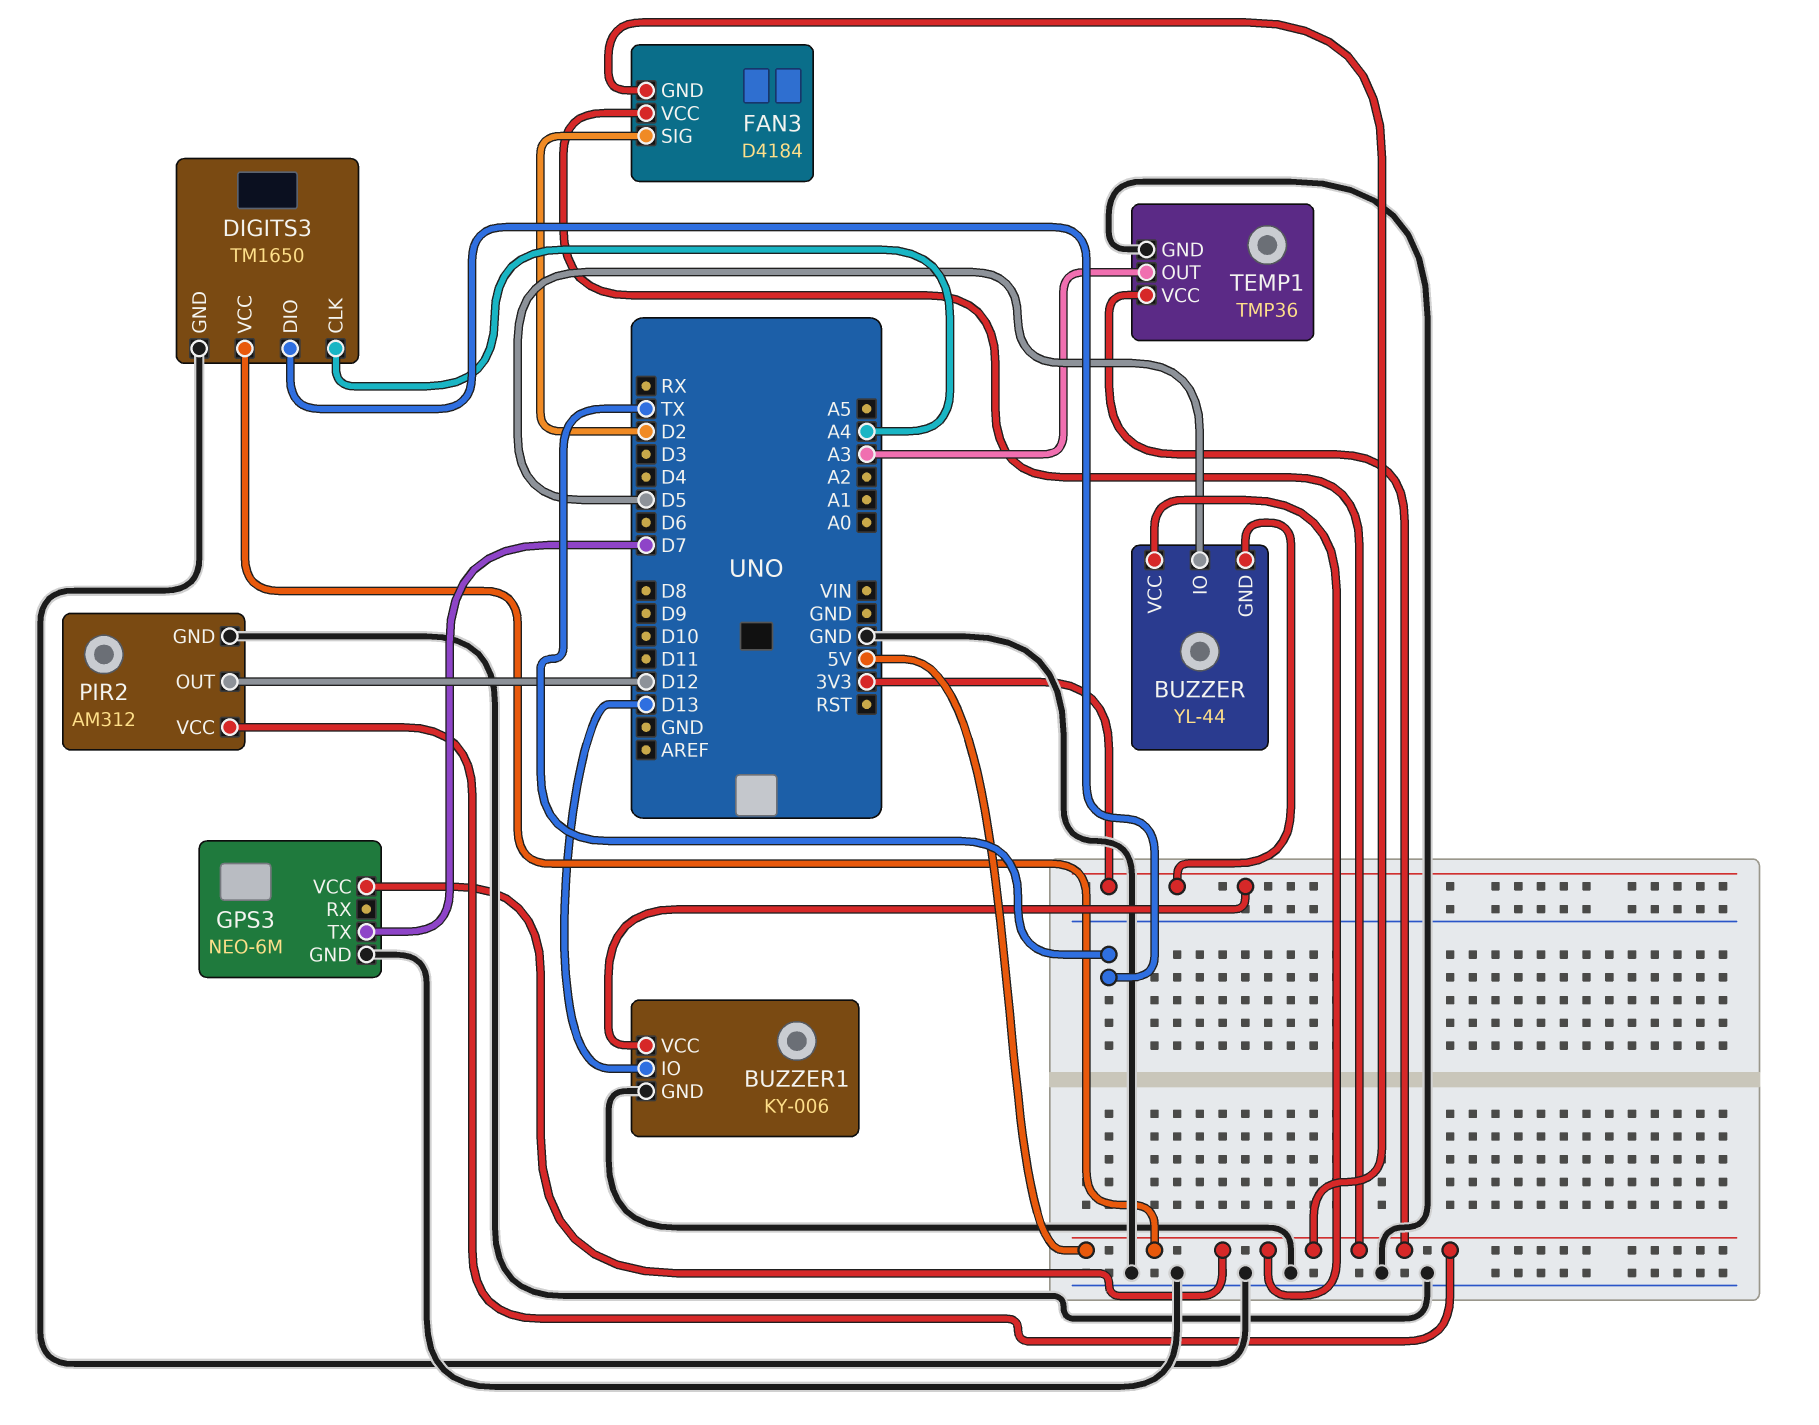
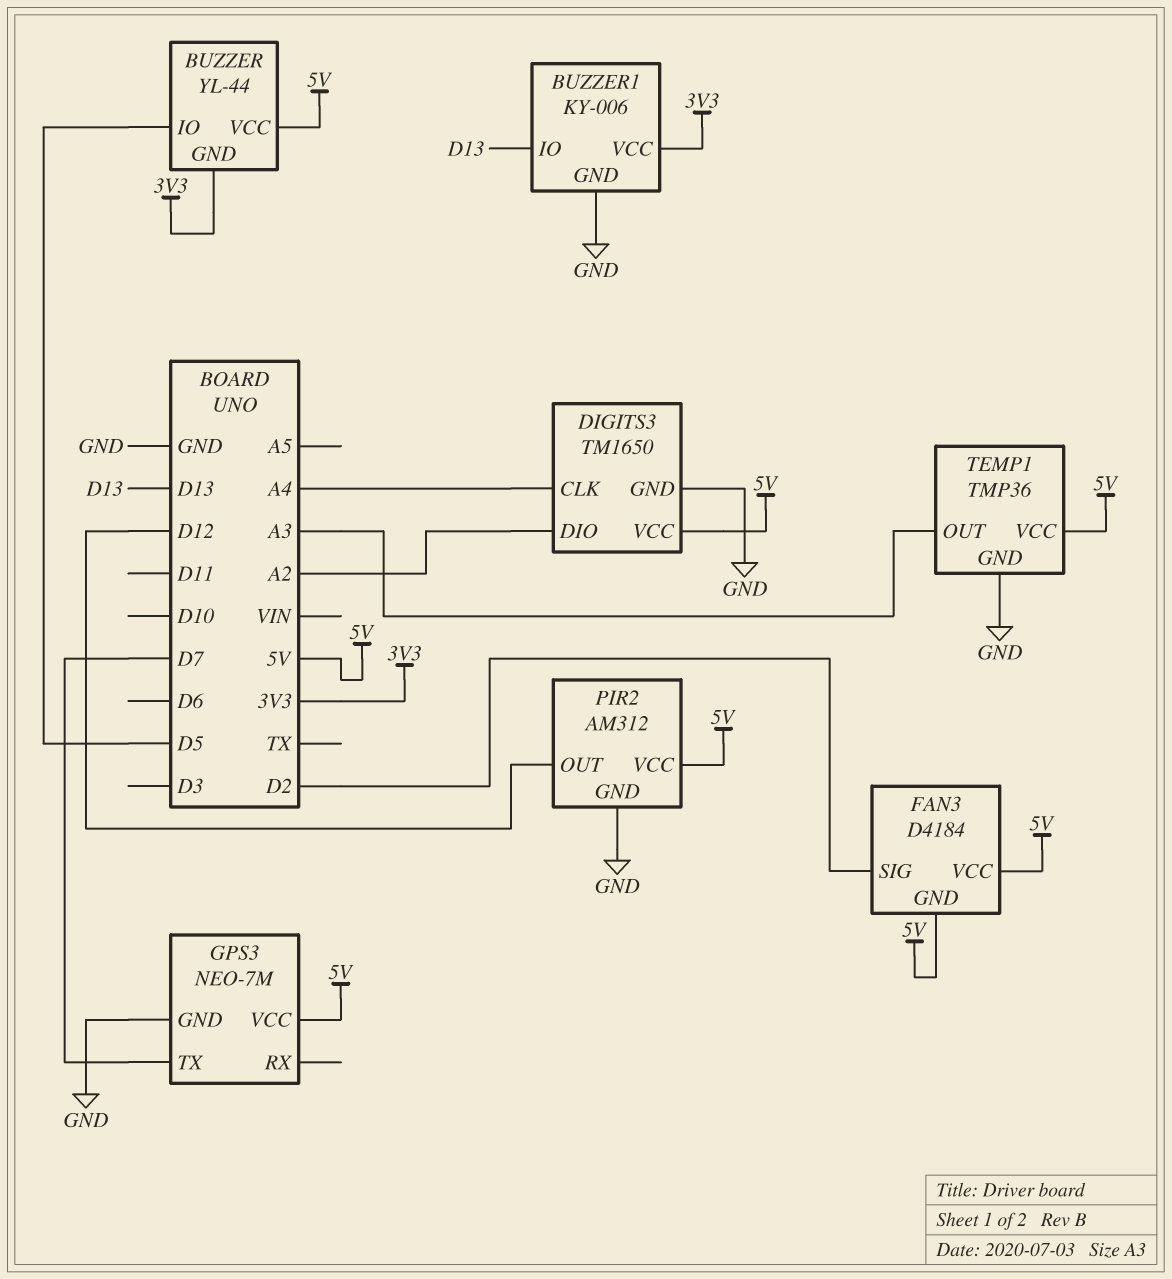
DIGITS3 pin DIO: TX -> A2
GPS3: NEO-6M -> NEO-7M

